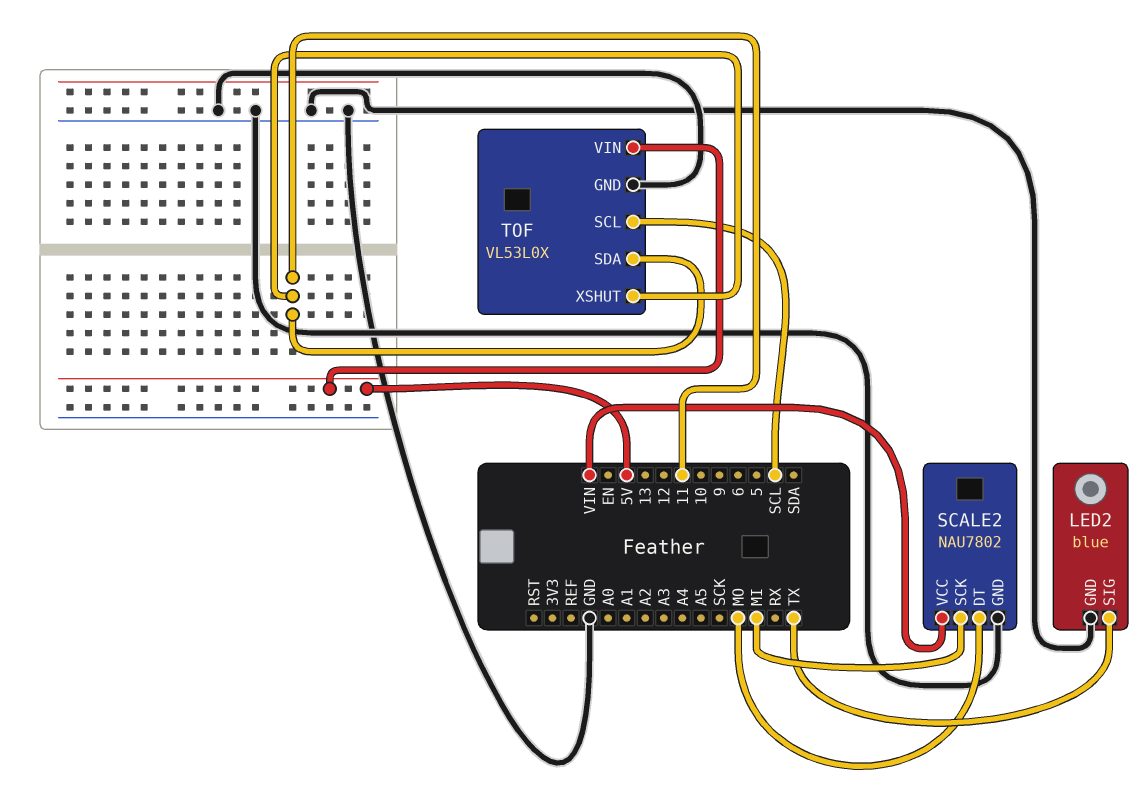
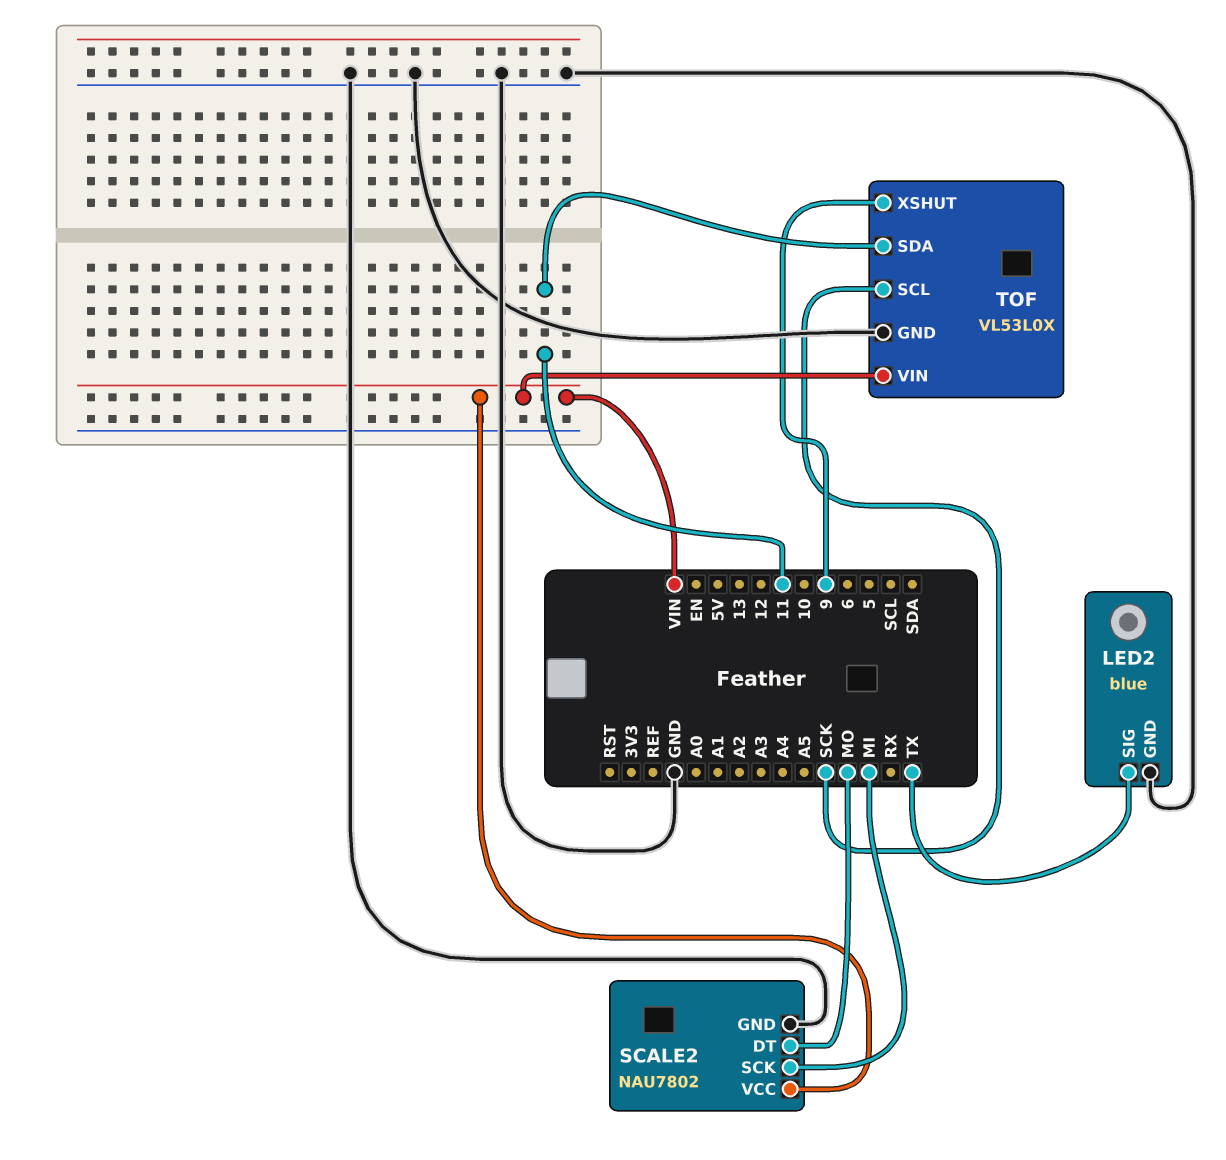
TOF pin SCL: SCL -> SCK
TOF pin VIN: 5V -> VIN
TOF pin XSHUT: 11 -> 9

